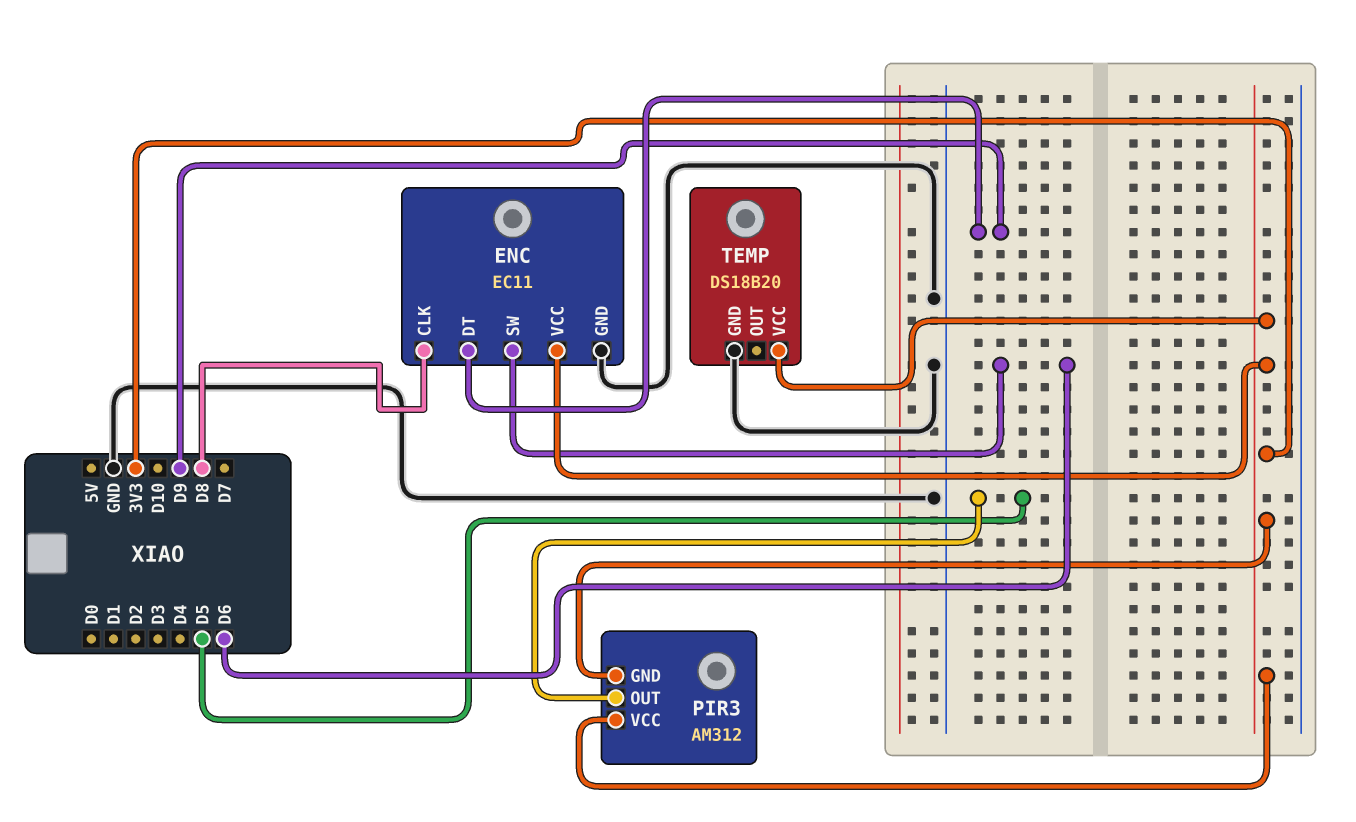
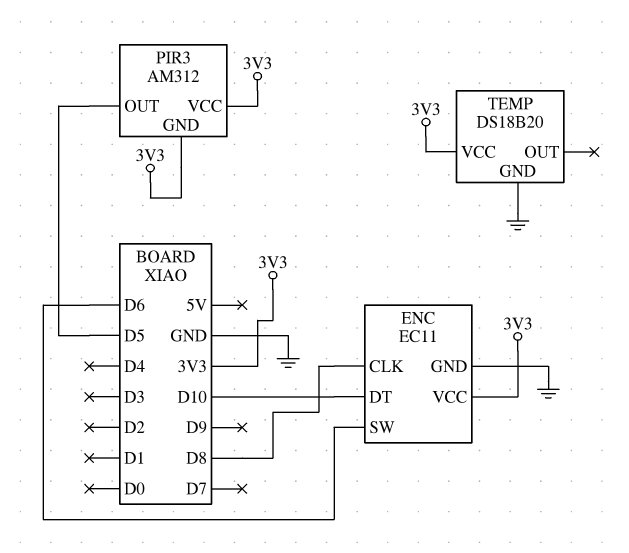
ENC pin DT: D9 -> D10

